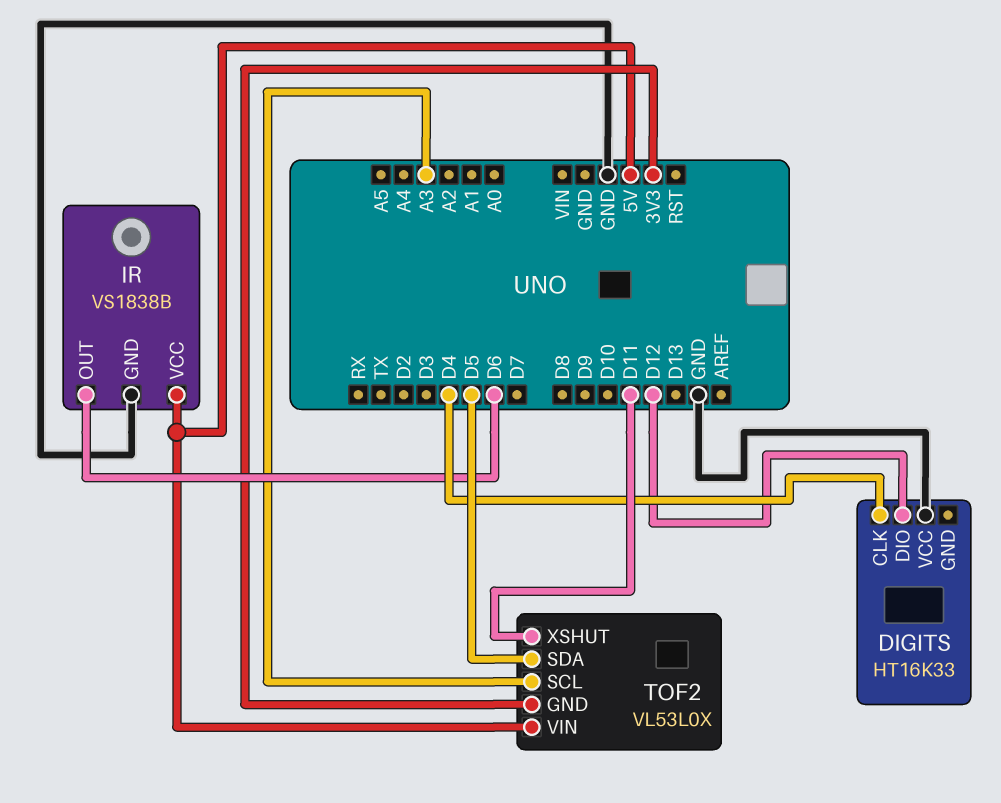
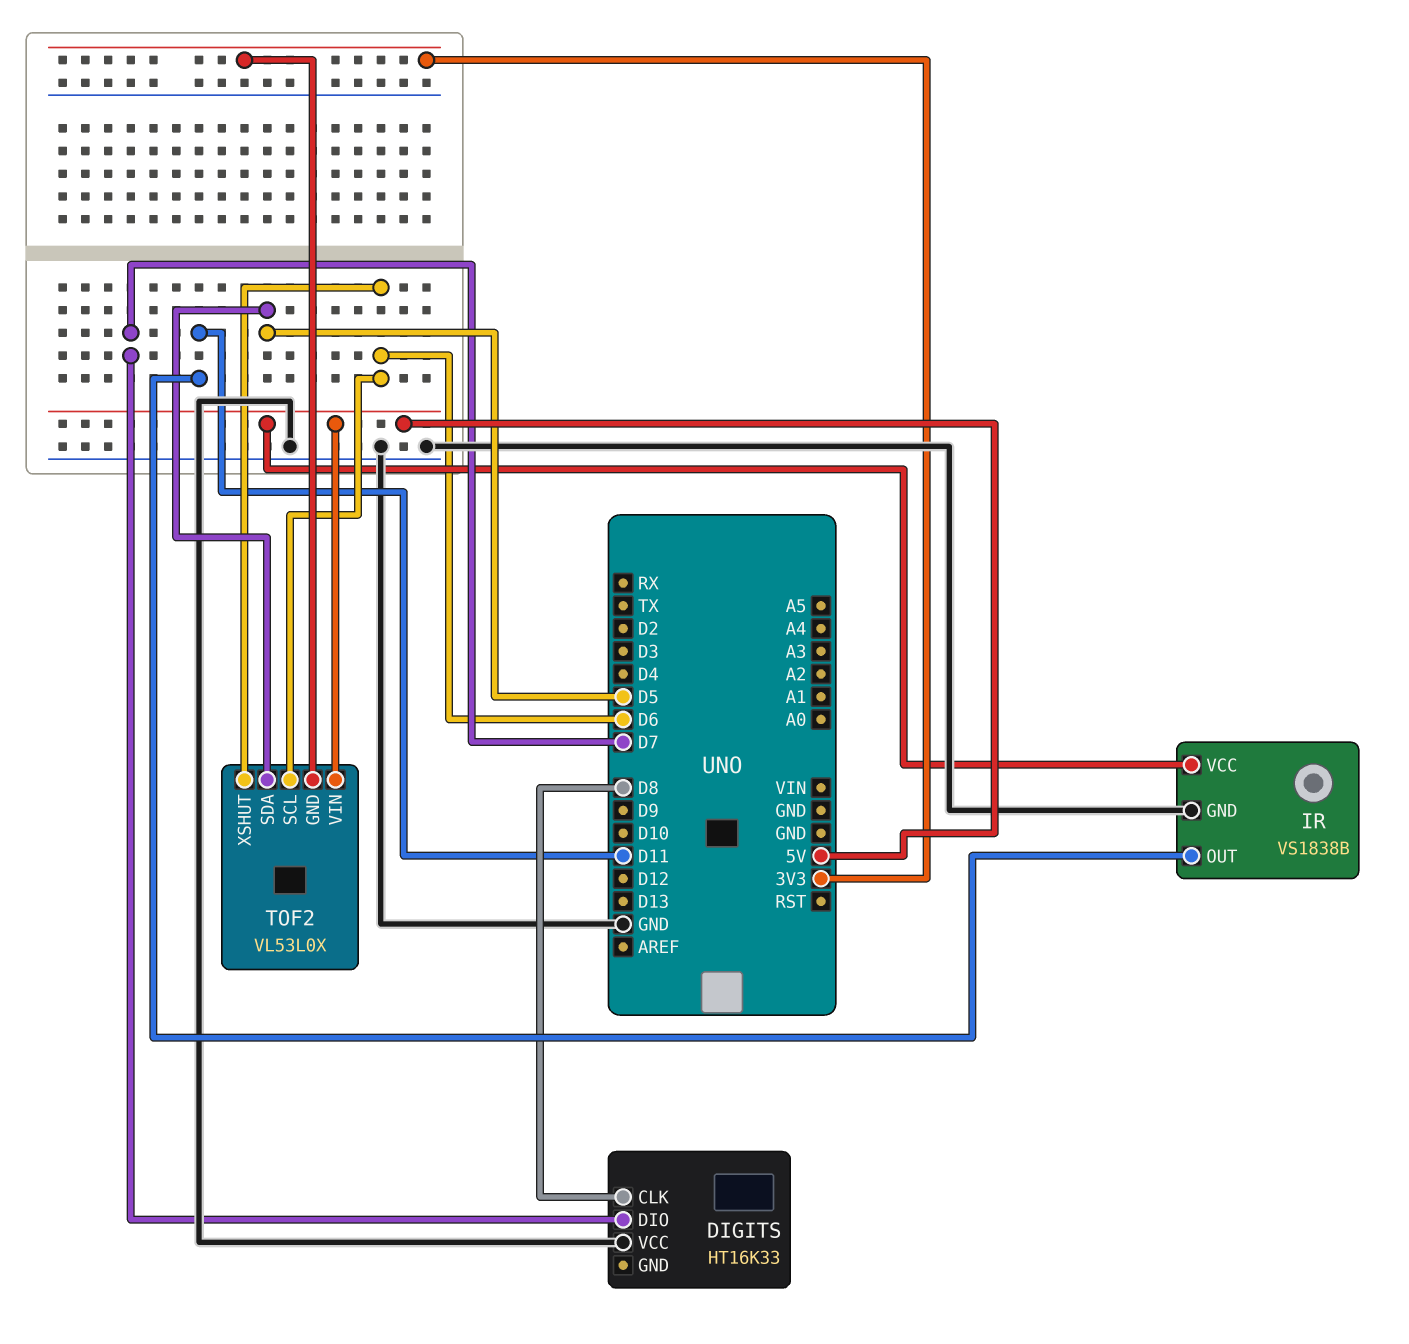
DIGITS pin CLK: D4 -> D8
DIGITS pin DIO: D12 -> D7
IR pin OUT: D6 -> D11
TOF2 pin SCL: A3 -> D6
TOF2 pin XSHUT: D11 -> D6

